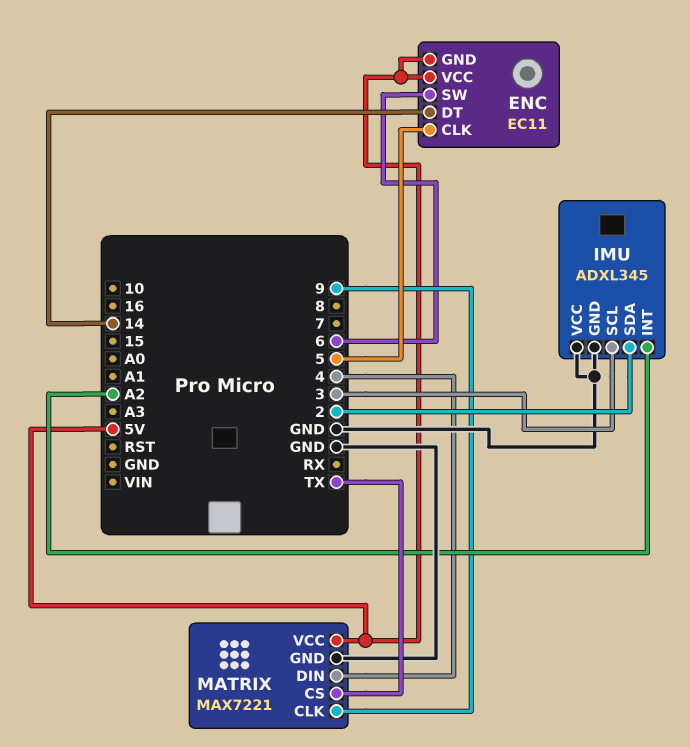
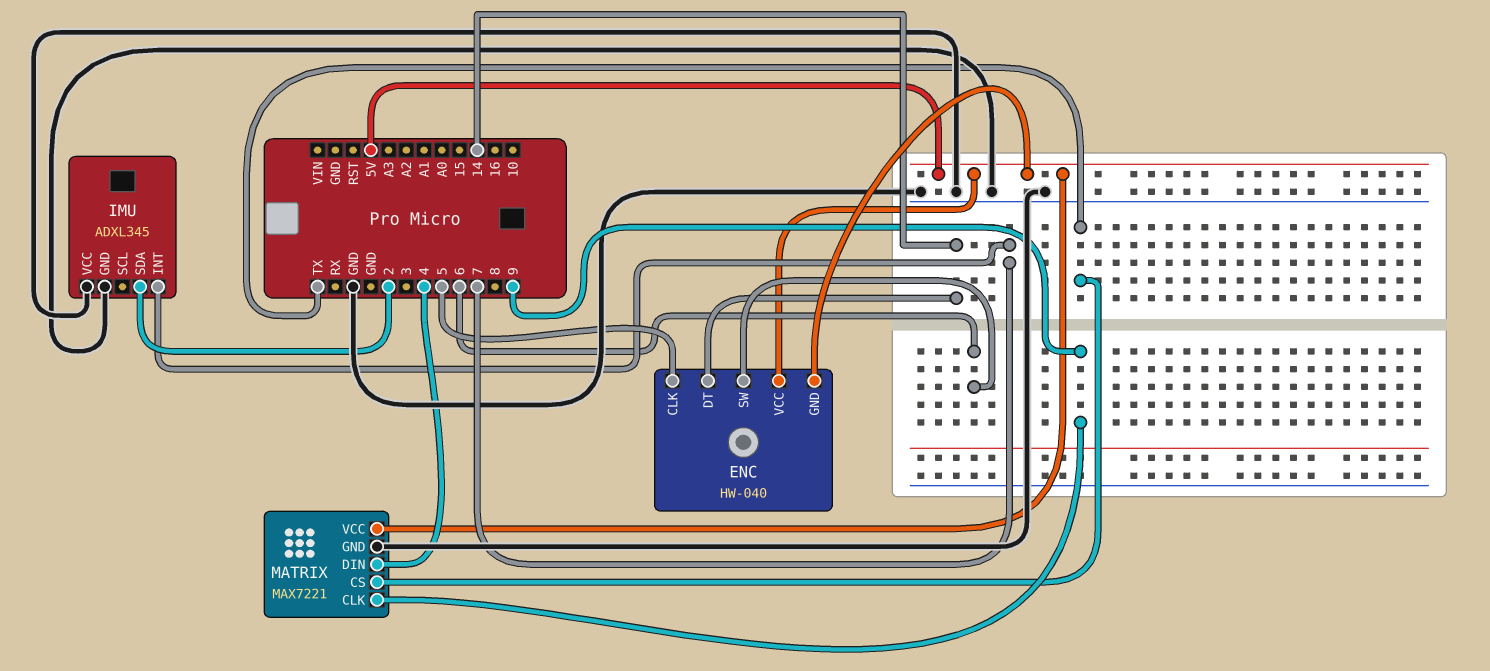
ENC: EC11 -> HW-040
IMU pin INT: A2 -> 7
IMU pin SCL: 3 -> none

